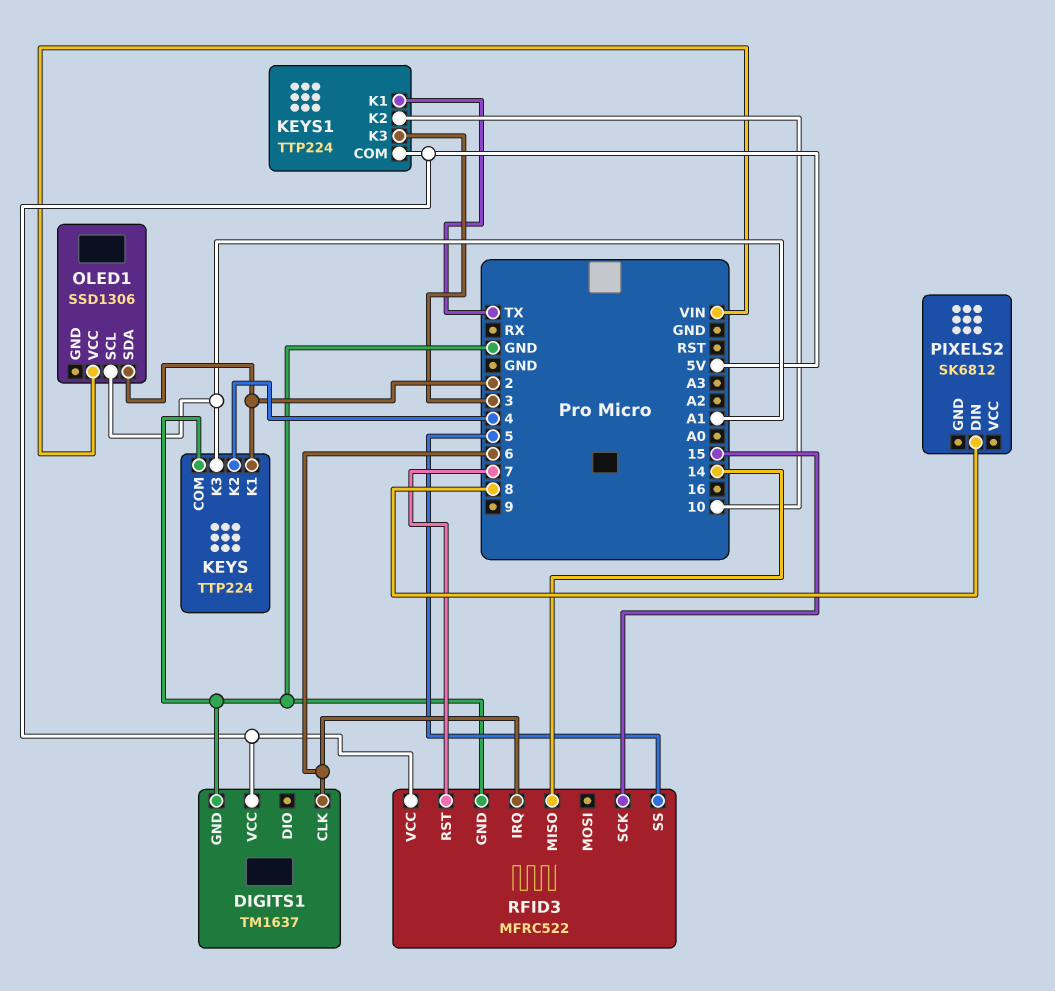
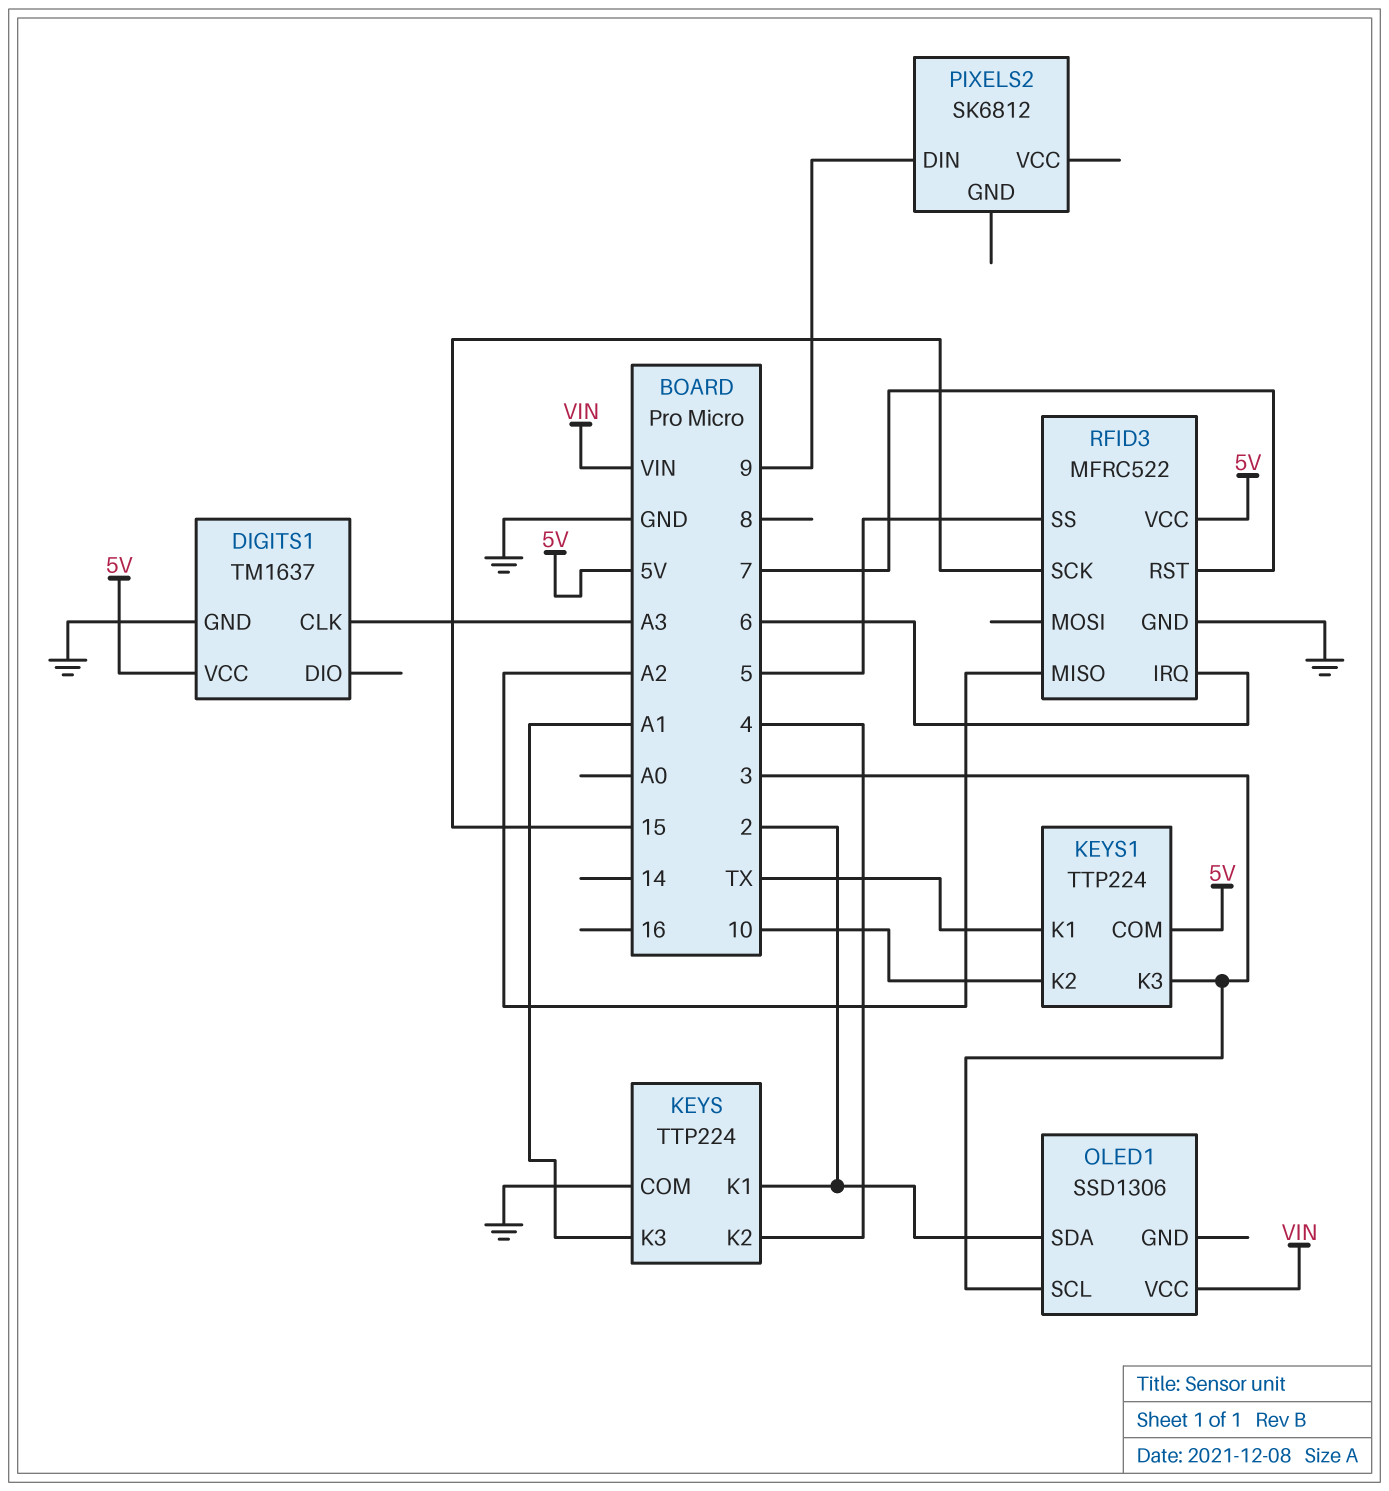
DIGITS1 pin CLK: 6 -> A3
OLED1 pin SCL: A1 -> 3
PIXELS2 pin DIN: 8 -> 9
RFID3 pin MISO: 14 -> A2

